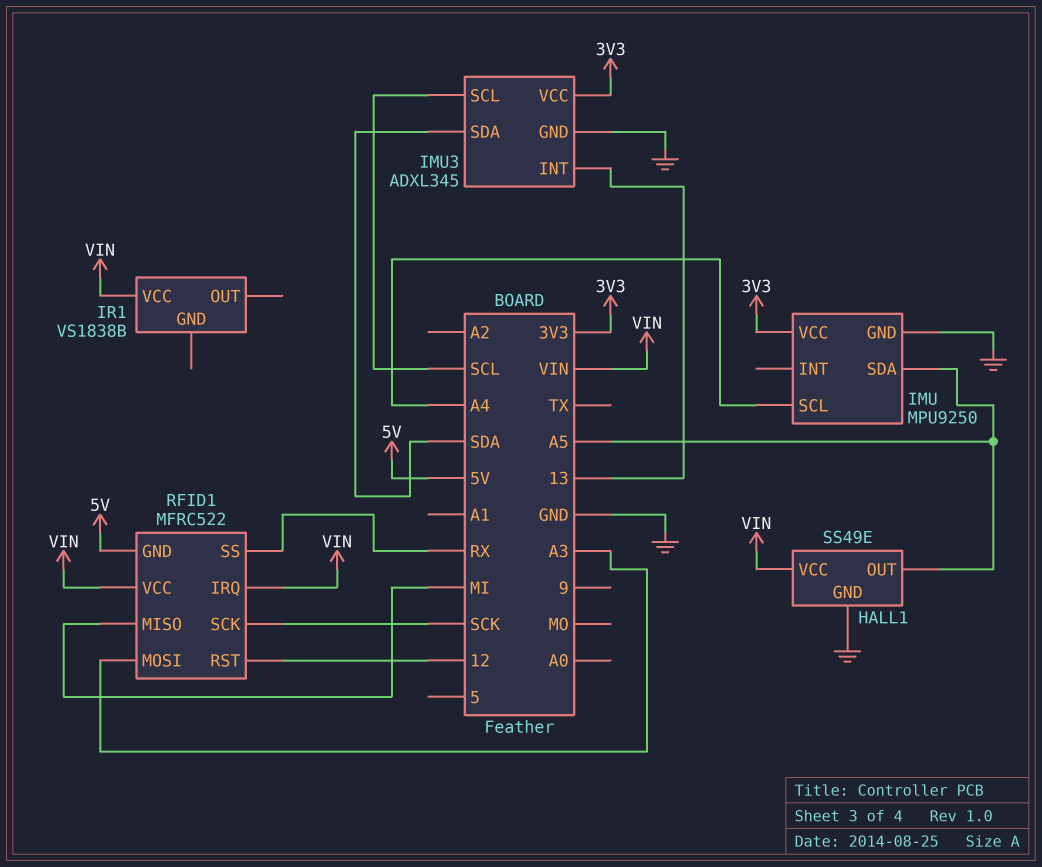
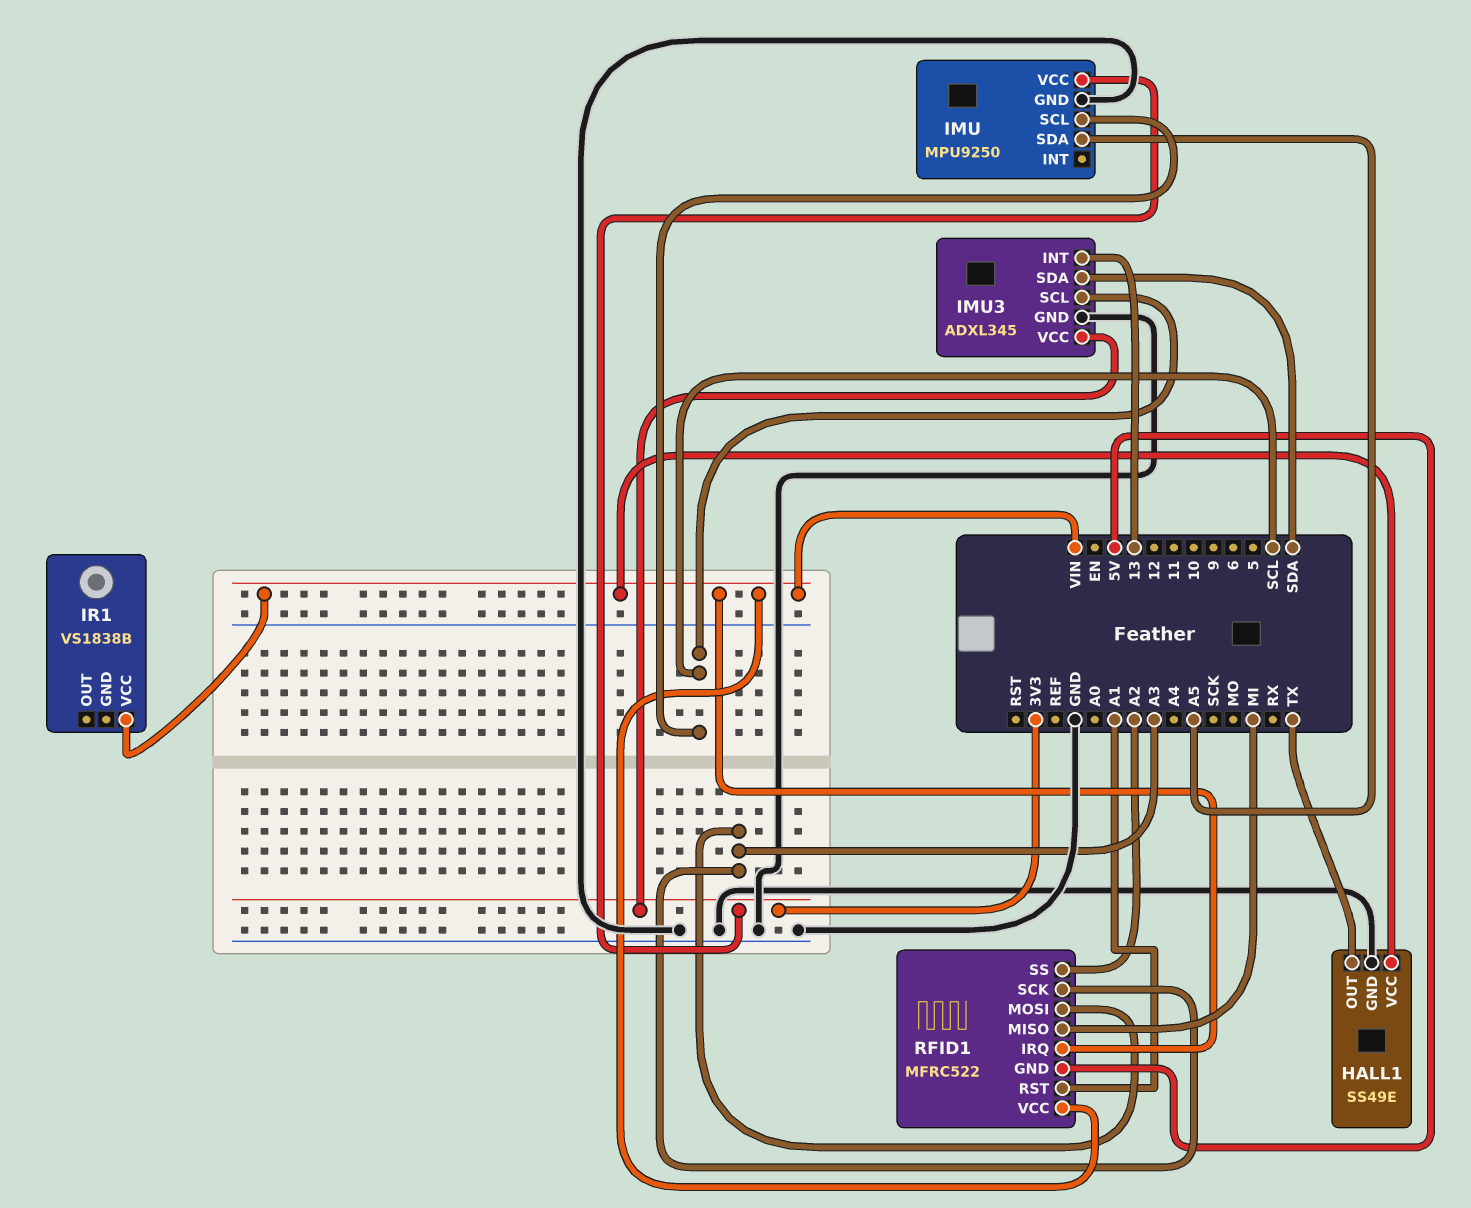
HALL1 pin OUT: A5 -> TX
IMU pin SCL: A4 -> SCL
RFID1 pin RST: 12 -> A1
RFID1 pin SCK: SCK -> A3
RFID1 pin SS: RX -> A2

